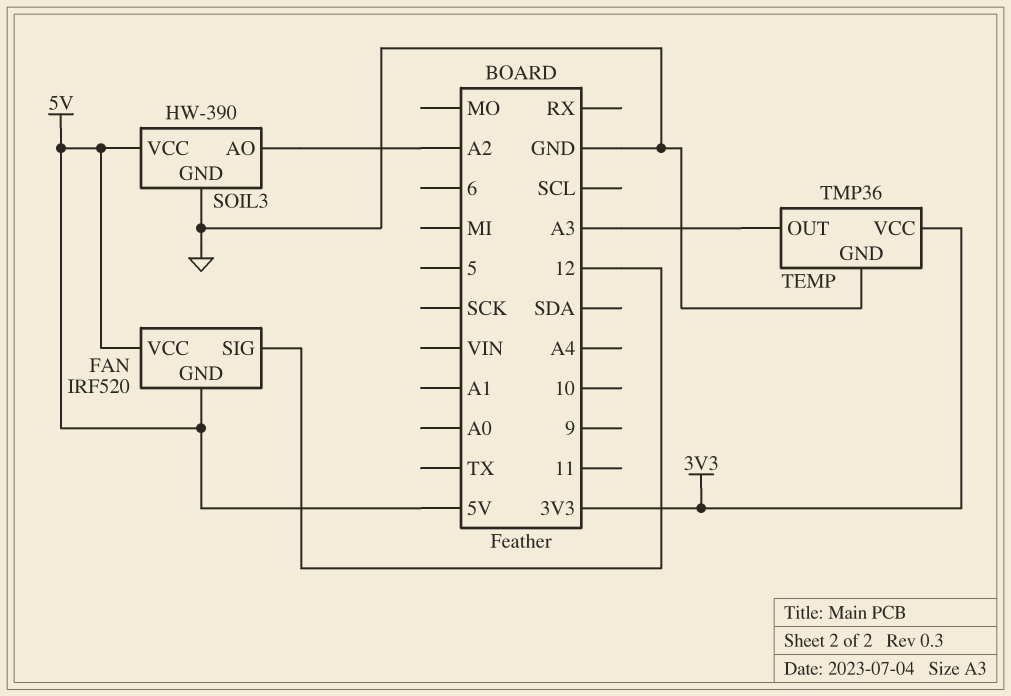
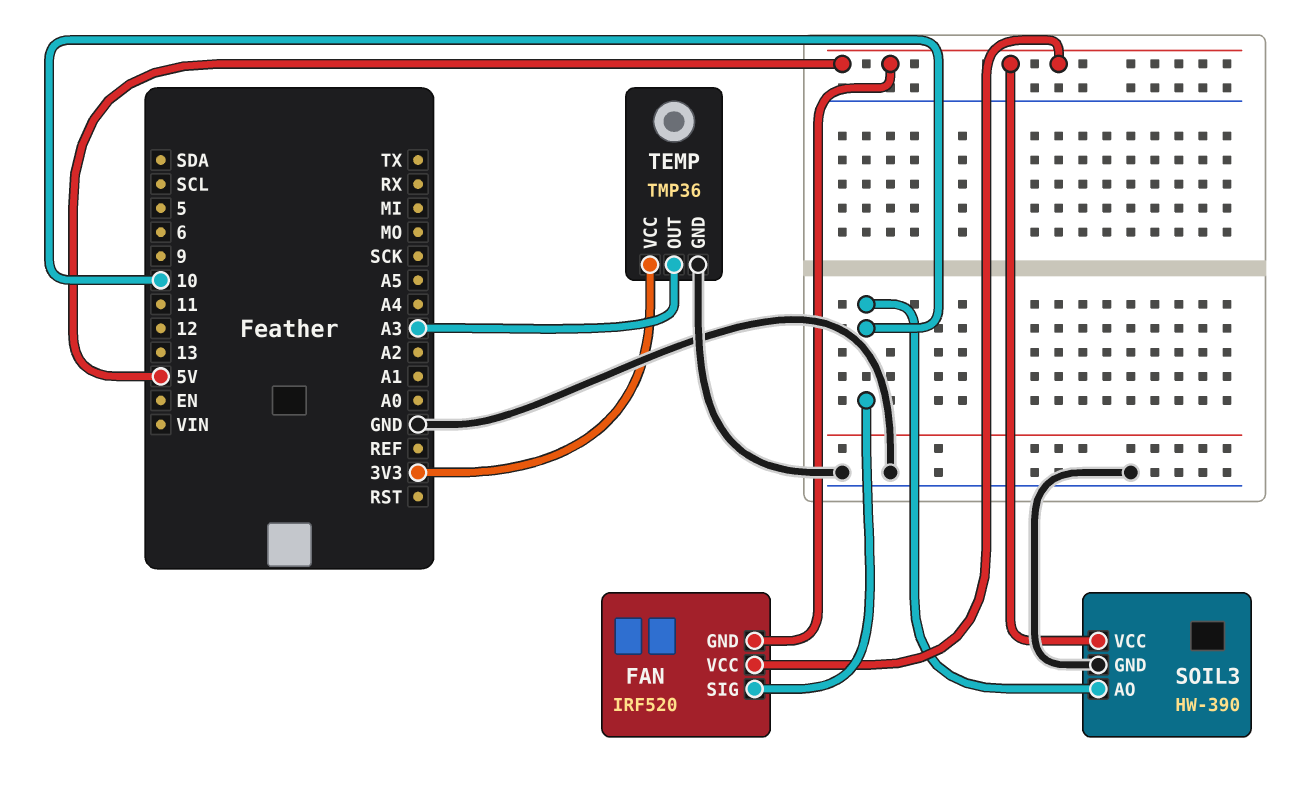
FAN pin SIG: 12 -> 10
SOIL3 pin AO: A2 -> 10

